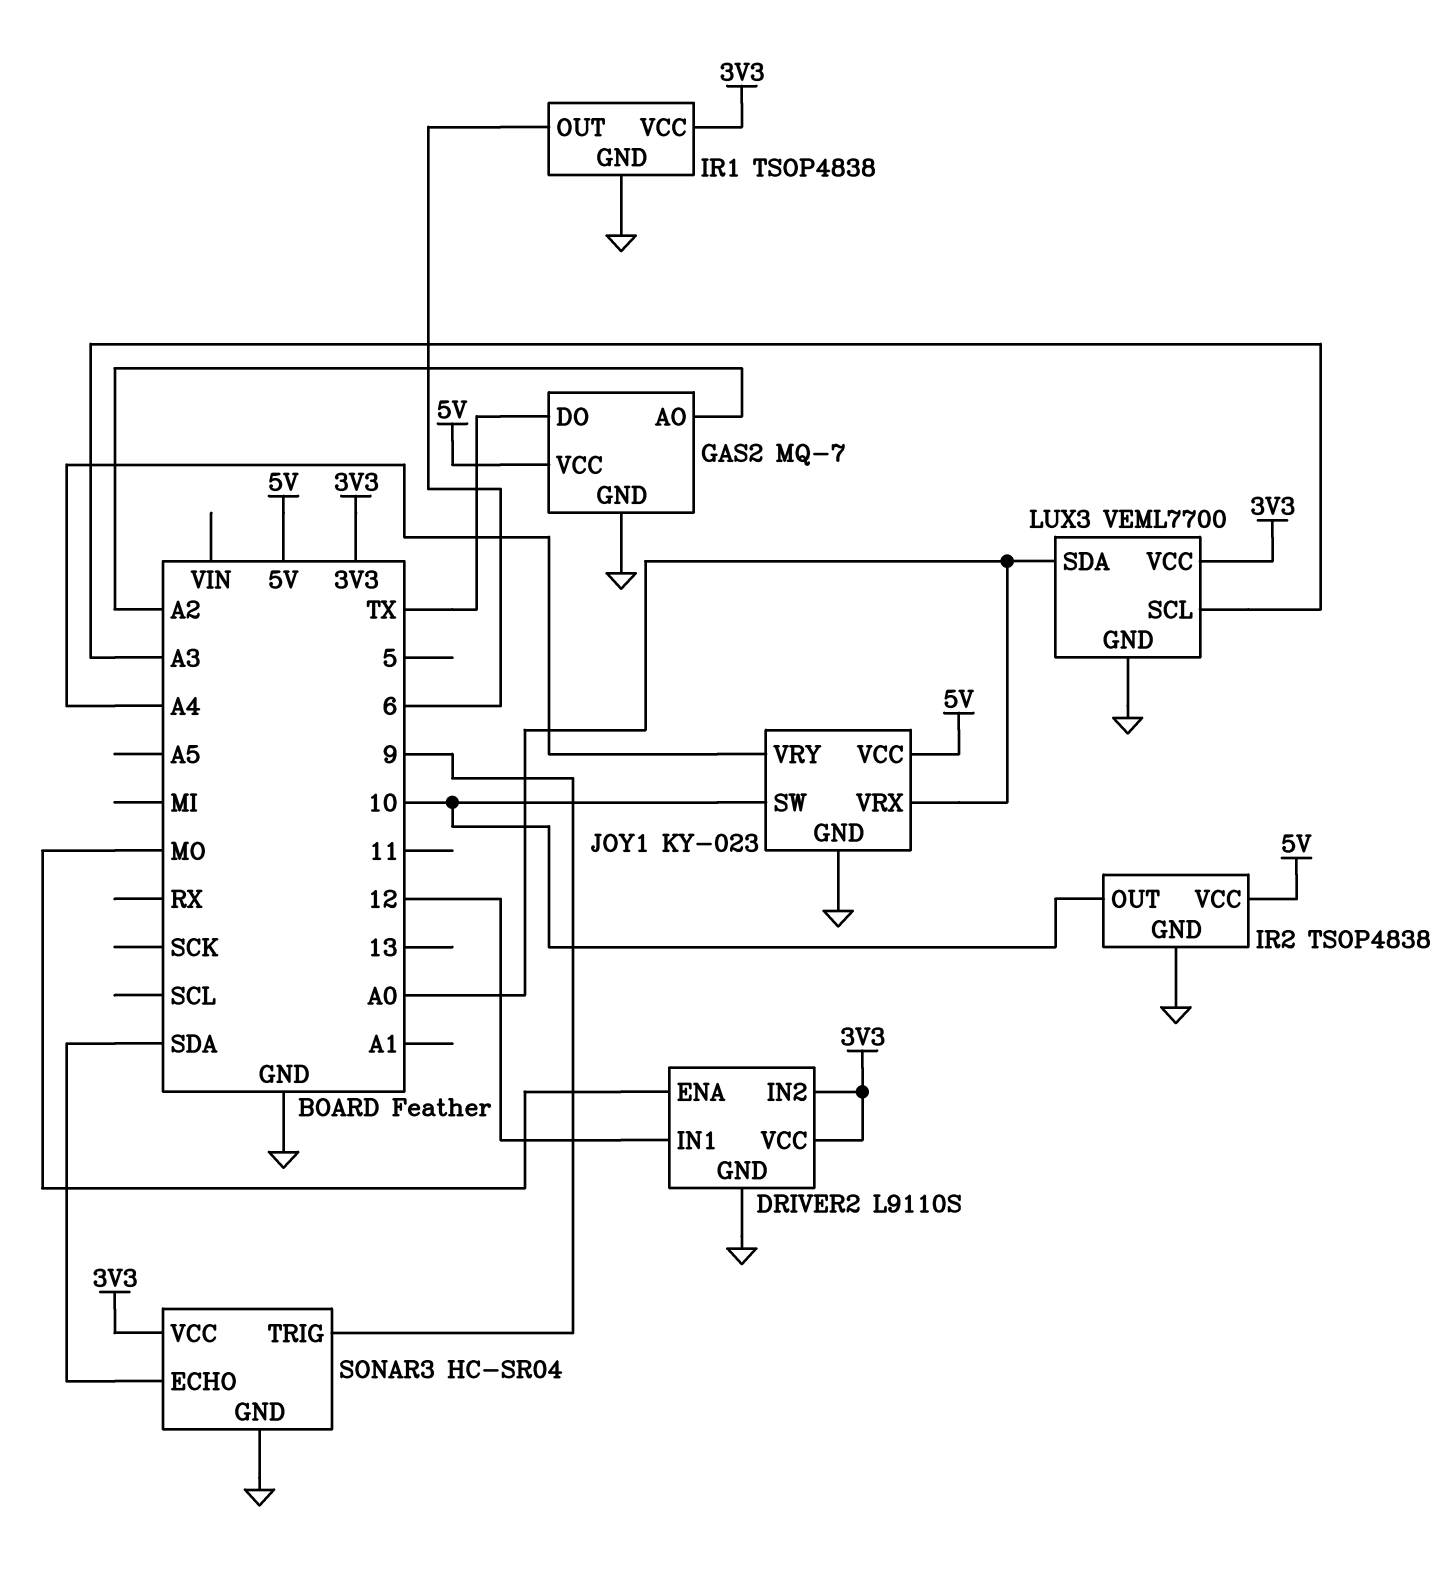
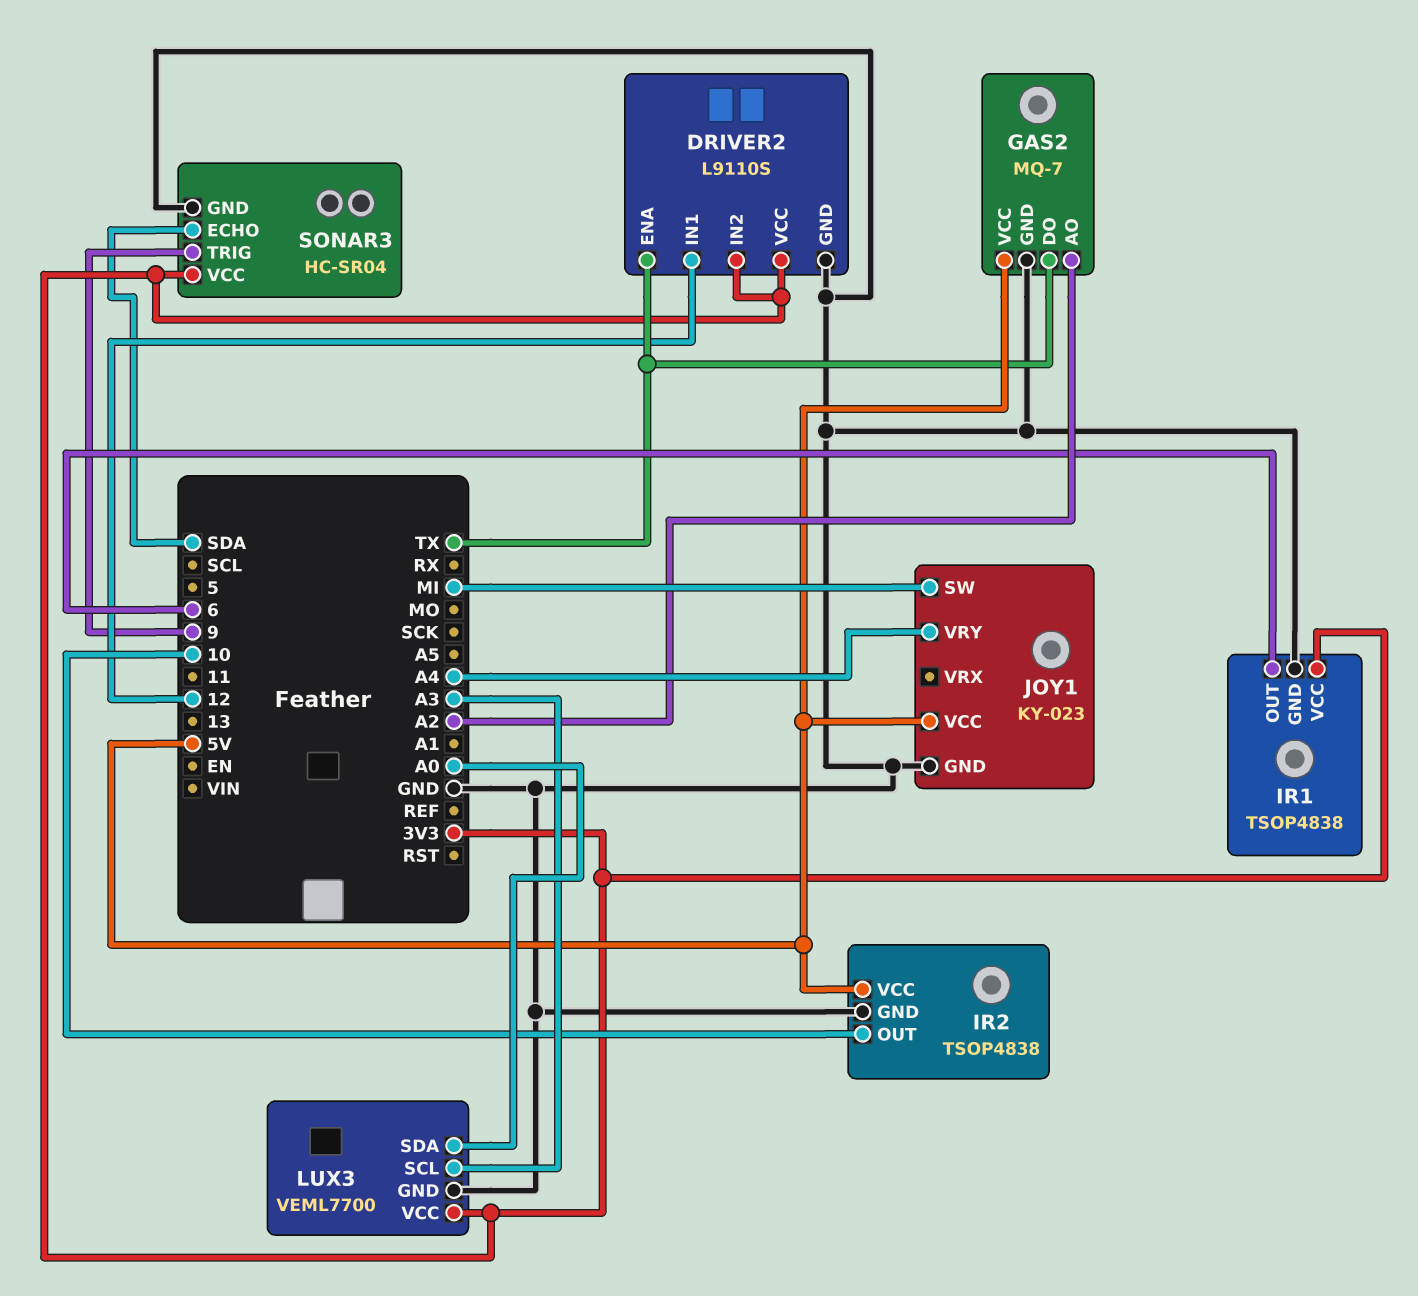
DRIVER2 pin ENA: MO -> TX
JOY1 pin SW: 10 -> MI
JOY1 pin VRX: A0 -> none

